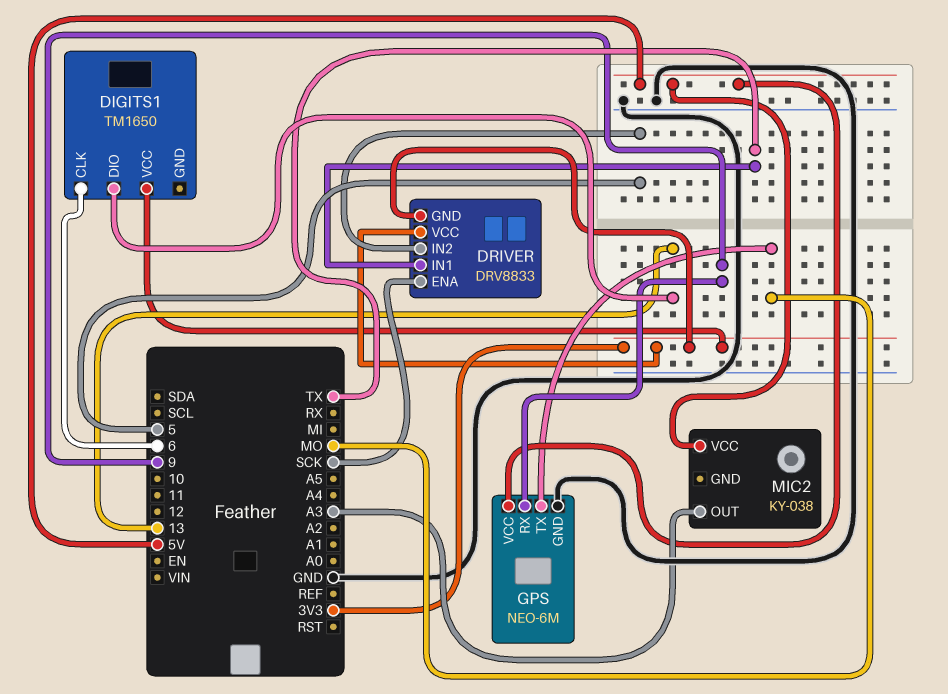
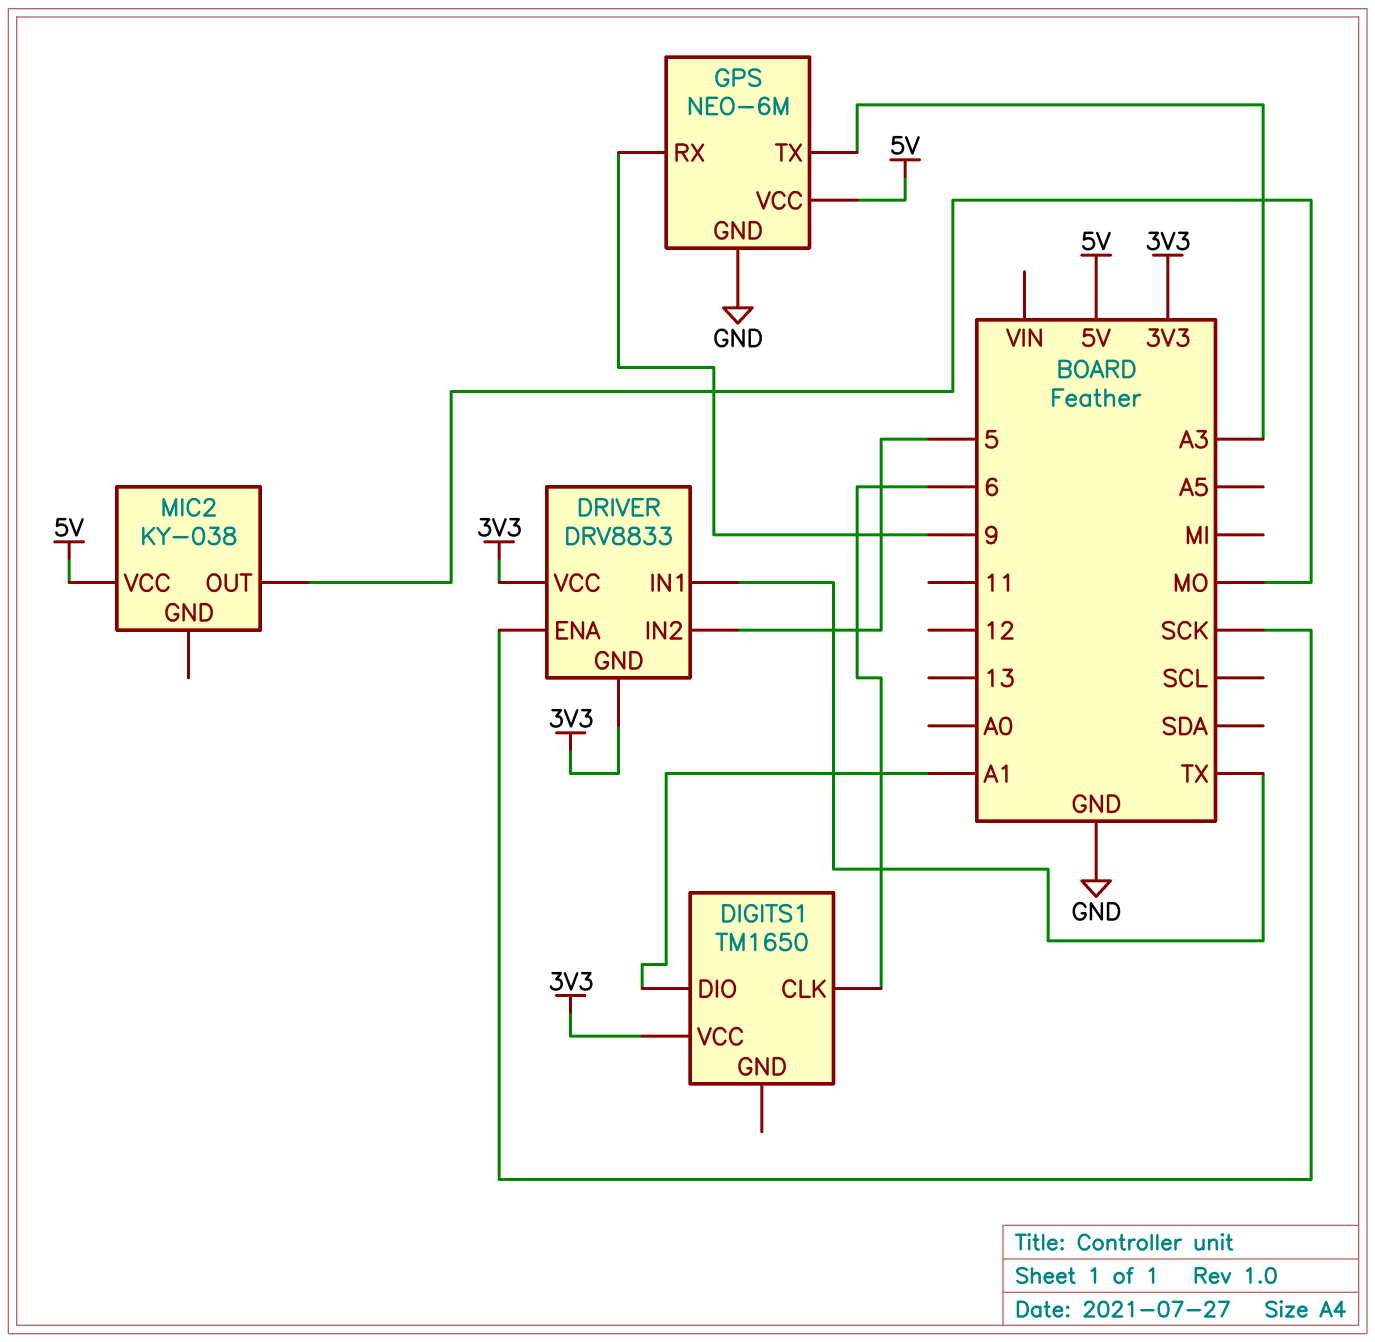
DIGITS1 pin DIO: 13 -> A1
GPS pin TX: MO -> A3
MIC2 pin OUT: A3 -> MO

